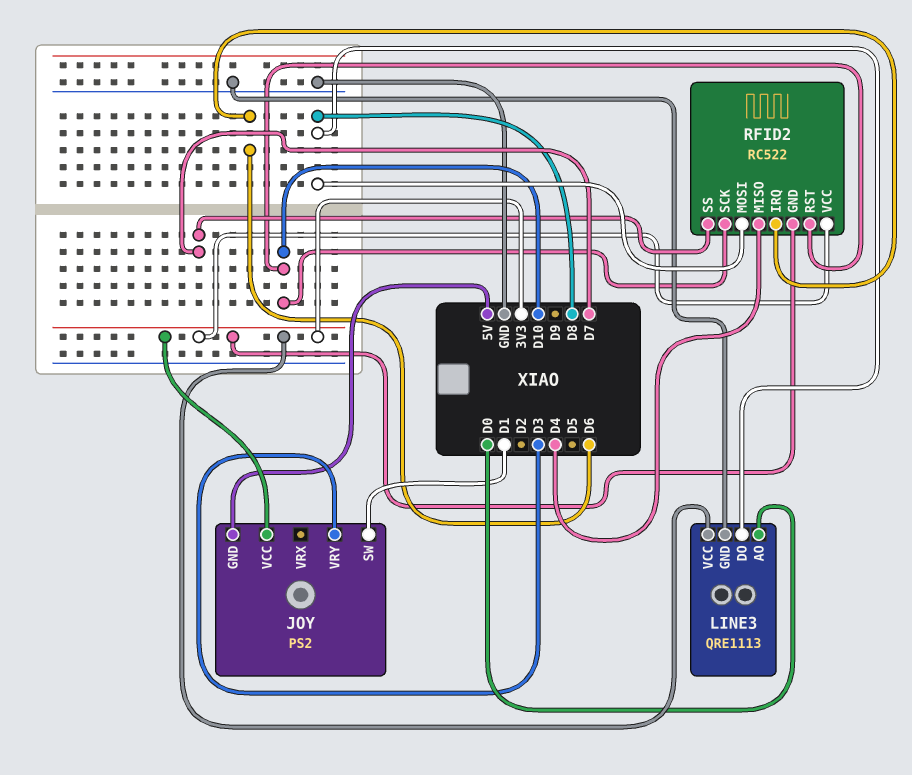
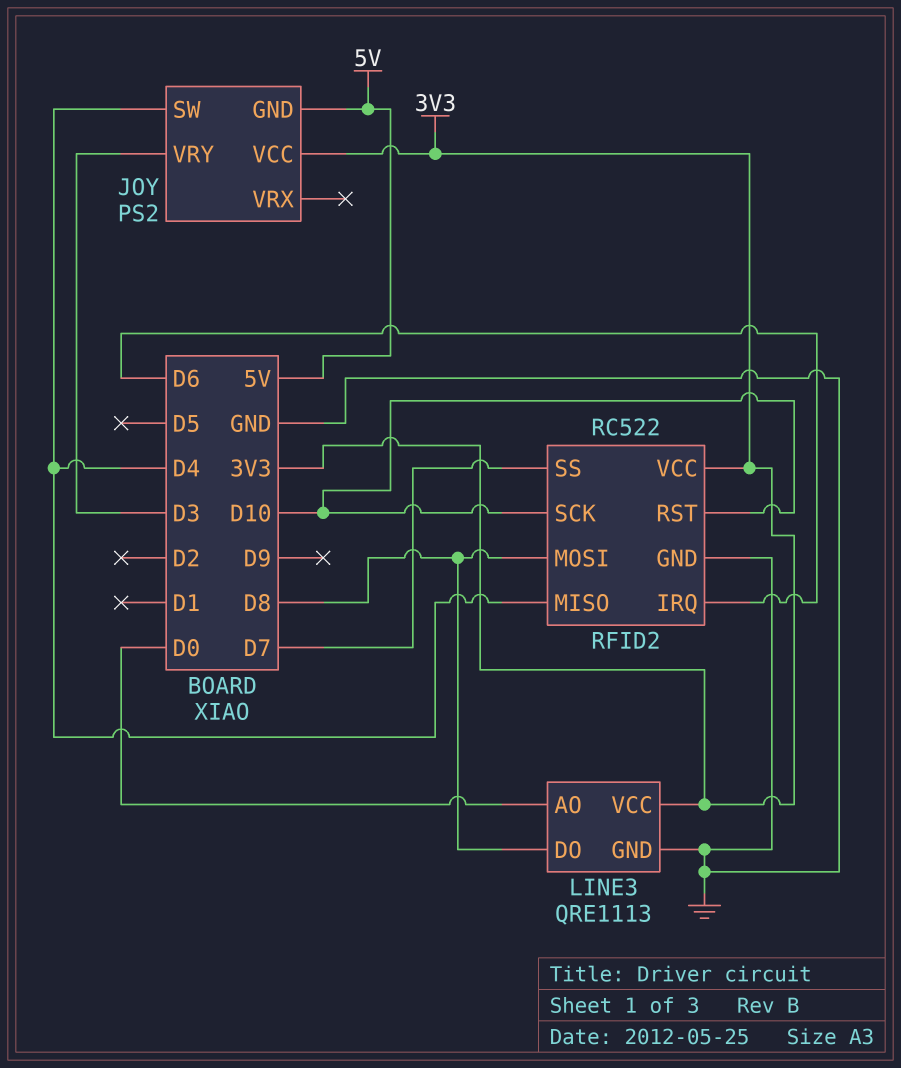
JOY pin SW: D1 -> D4
RFID2 pin GND: 3V3 -> GND

